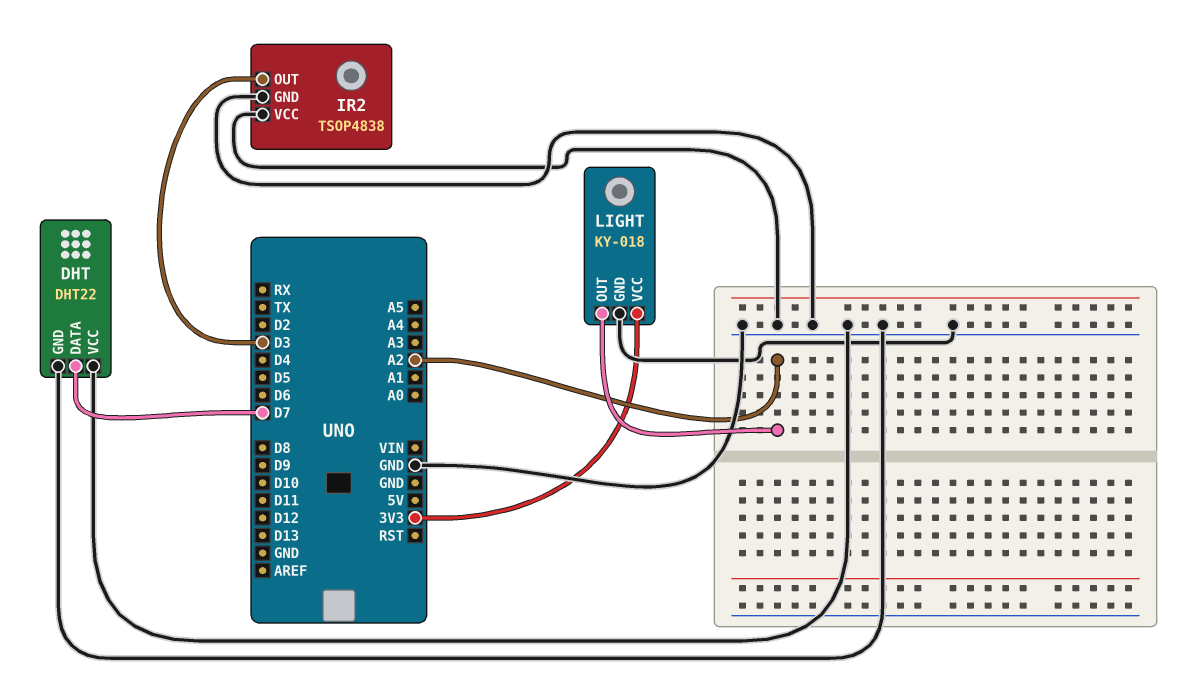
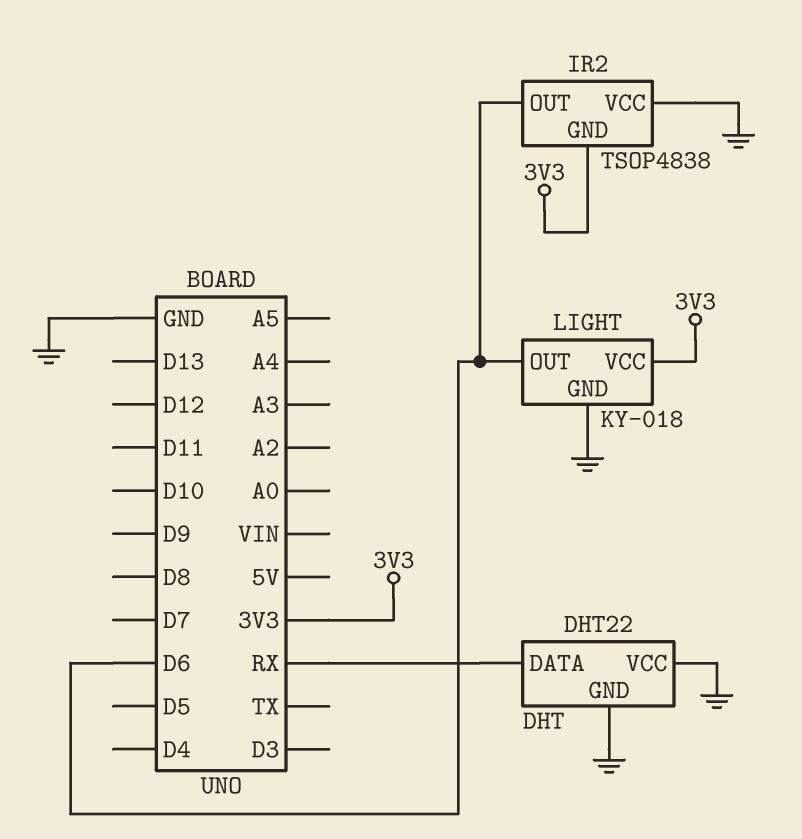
DHT pin DATA: D7 -> RX
IR2 pin GND: GND -> 3V3
IR2 pin OUT: D3 -> D6
LIGHT pin OUT: A2 -> D6

